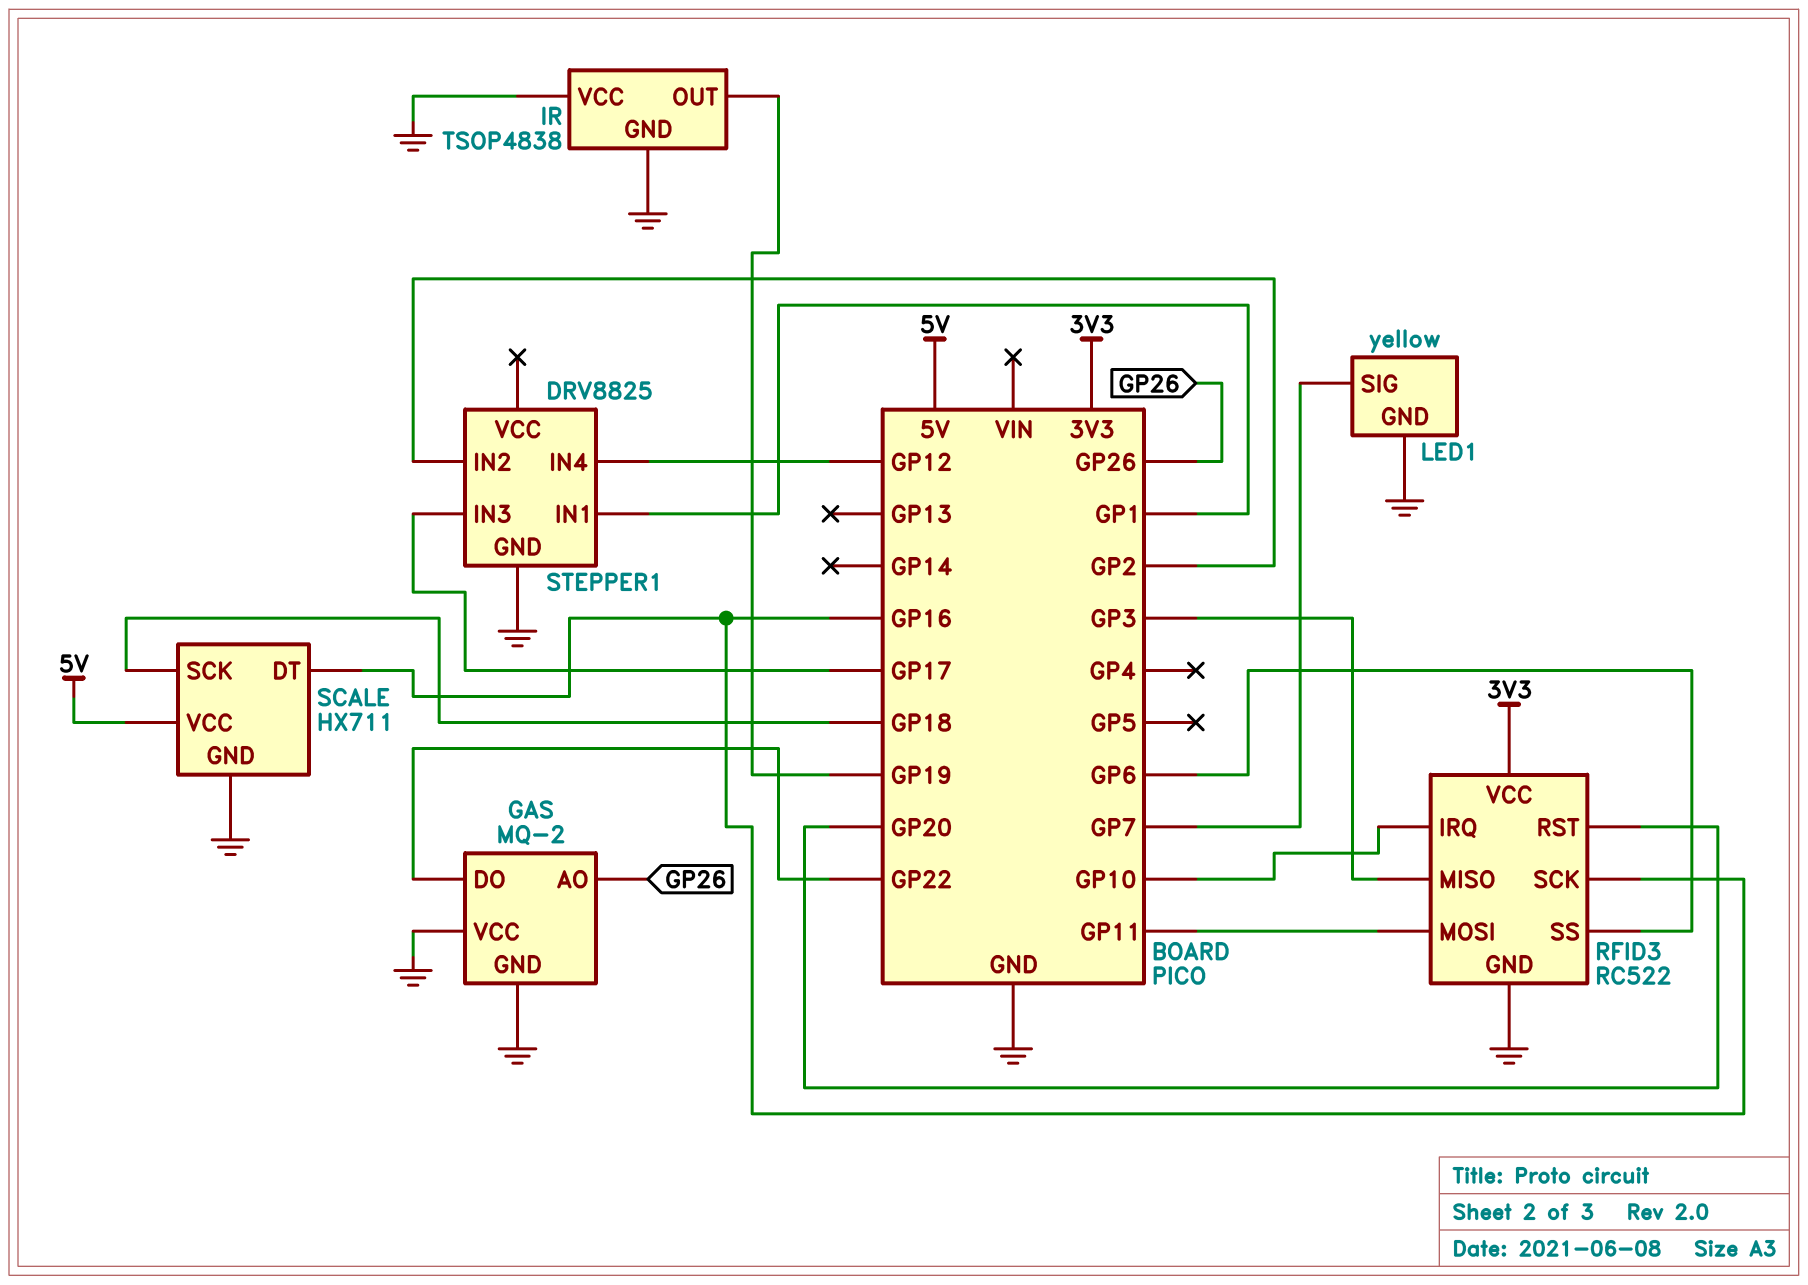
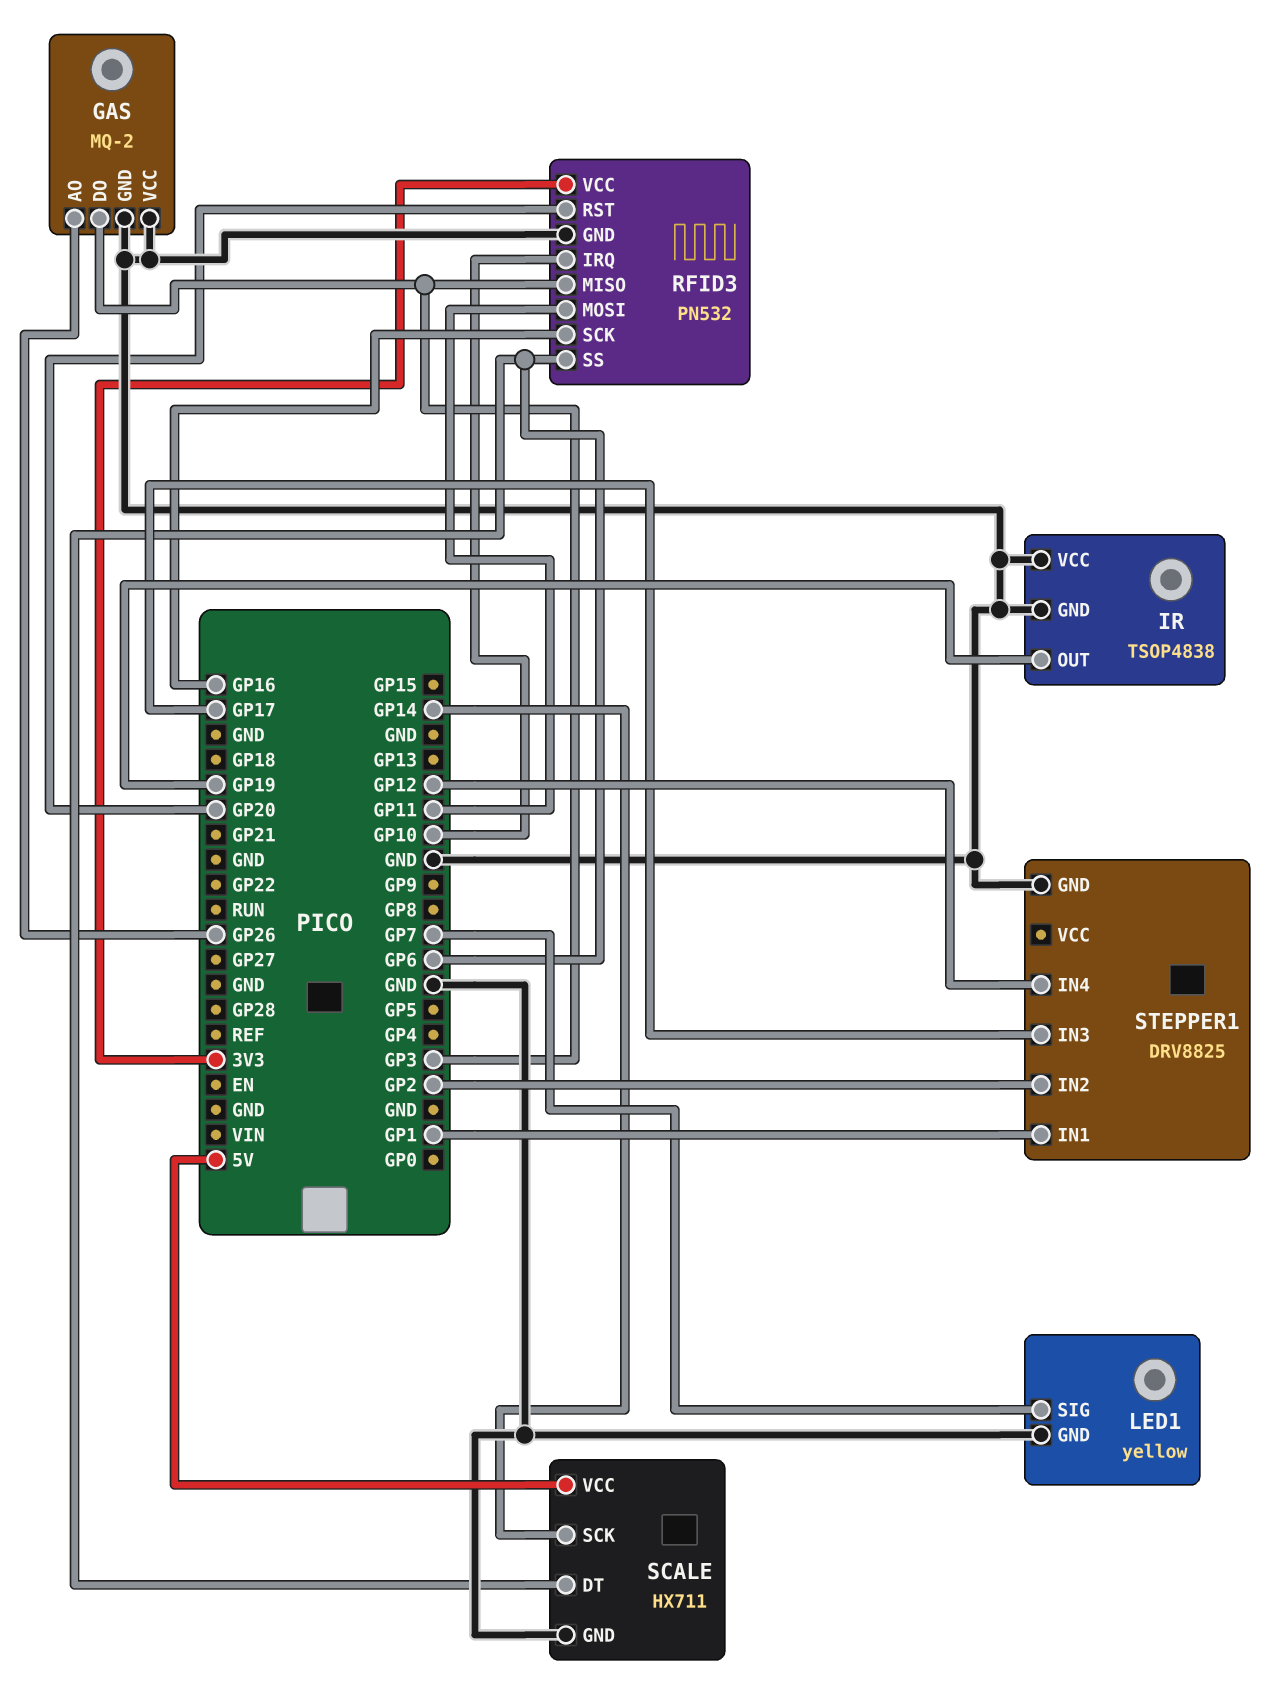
GAS pin DO: GP22 -> GP3
RFID3: RC522 -> PN532
SCALE pin DT: GP16 -> GP6
SCALE pin SCK: GP18 -> GP14

